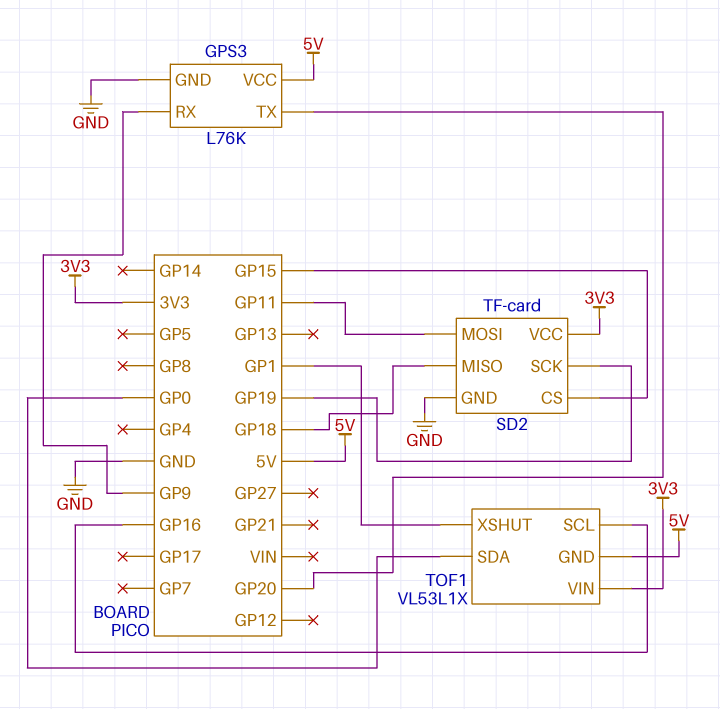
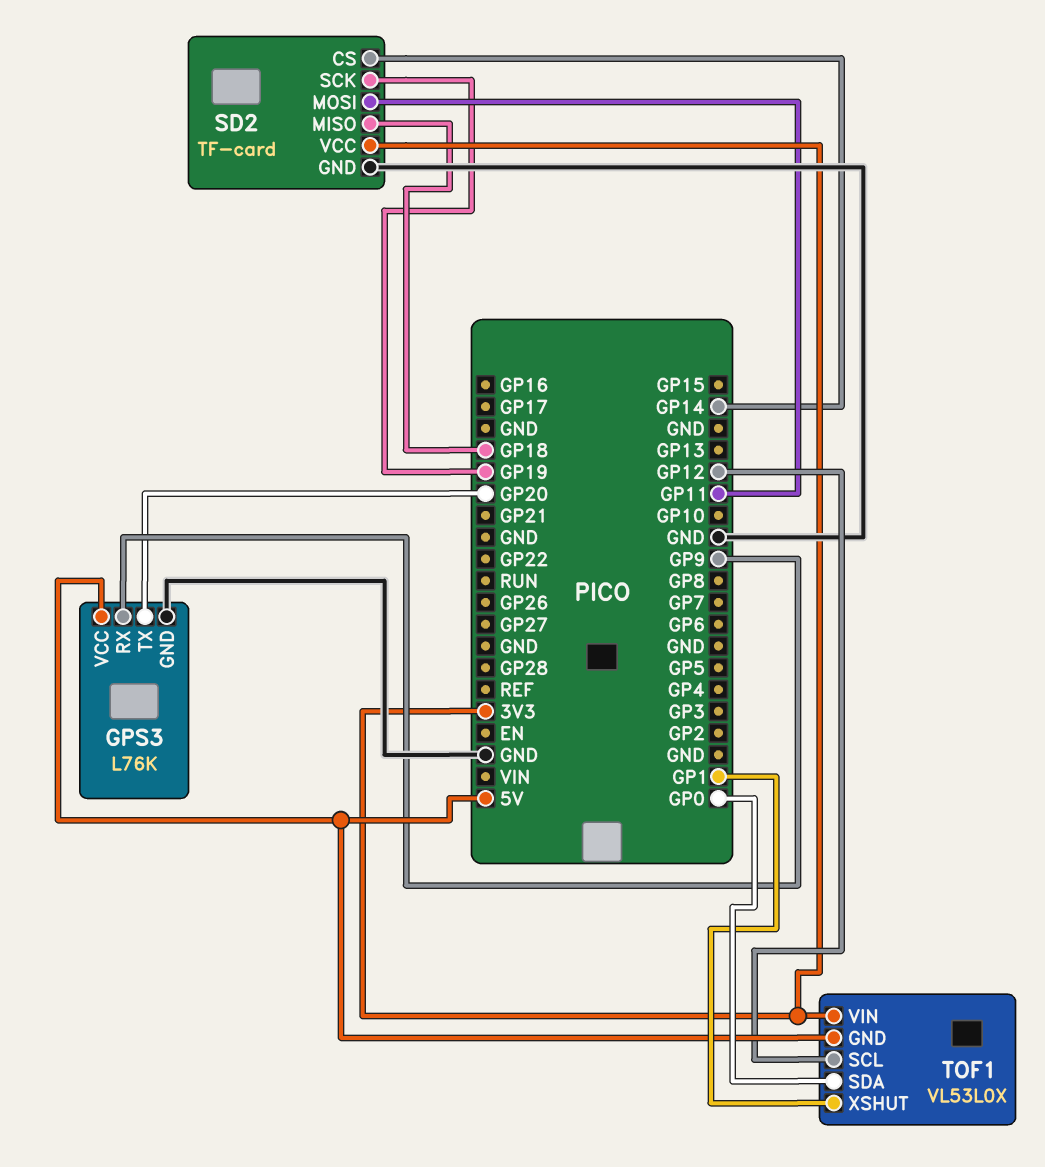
SD2 pin CS: GP15 -> GP14
TOF1: VL53L1X -> VL53L0X
TOF1 pin SCL: GP16 -> GP12

